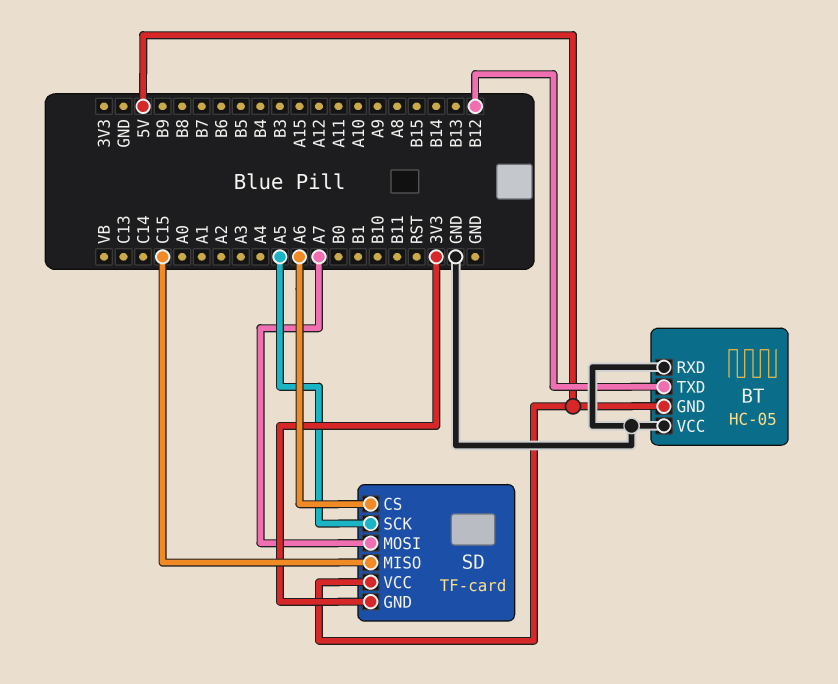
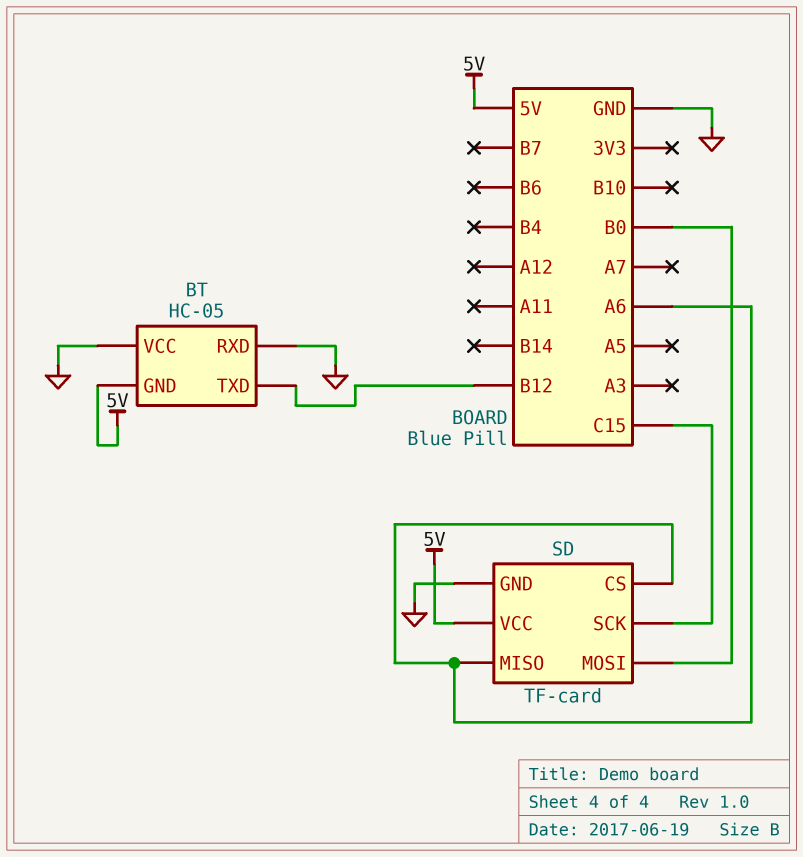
SD pin GND: 3V3 -> GND
SD pin MISO: C15 -> A6
SD pin MOSI: A7 -> B0
SD pin SCK: A5 -> C15

